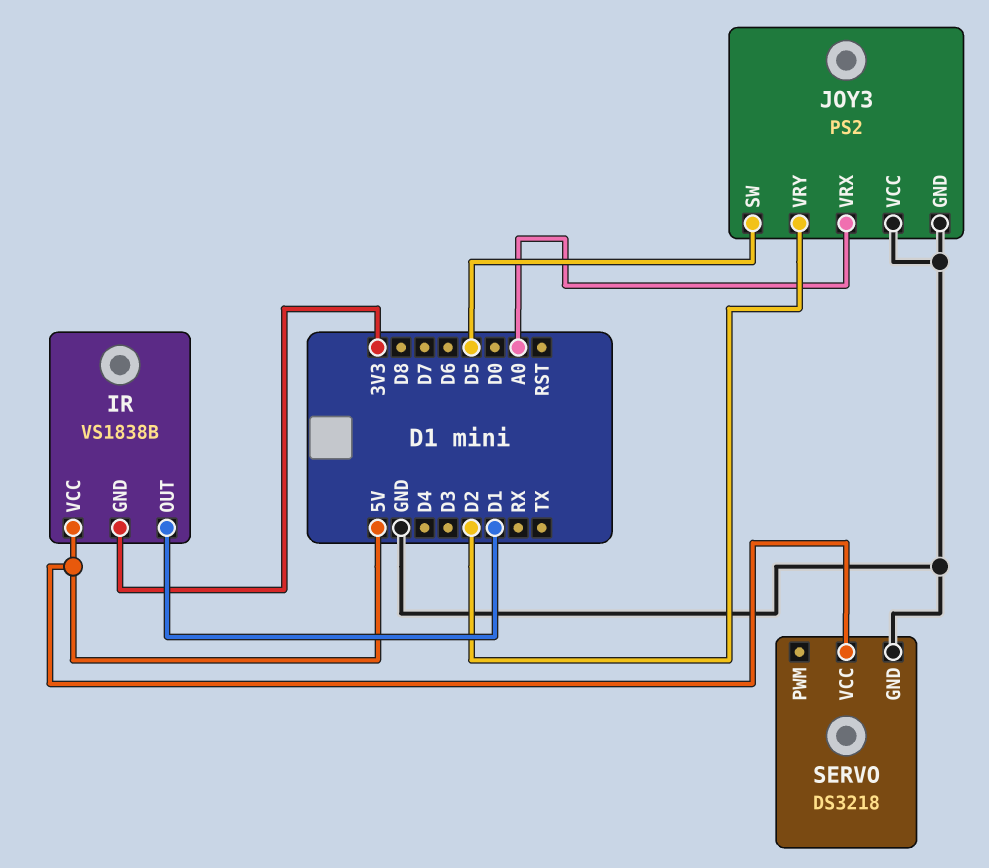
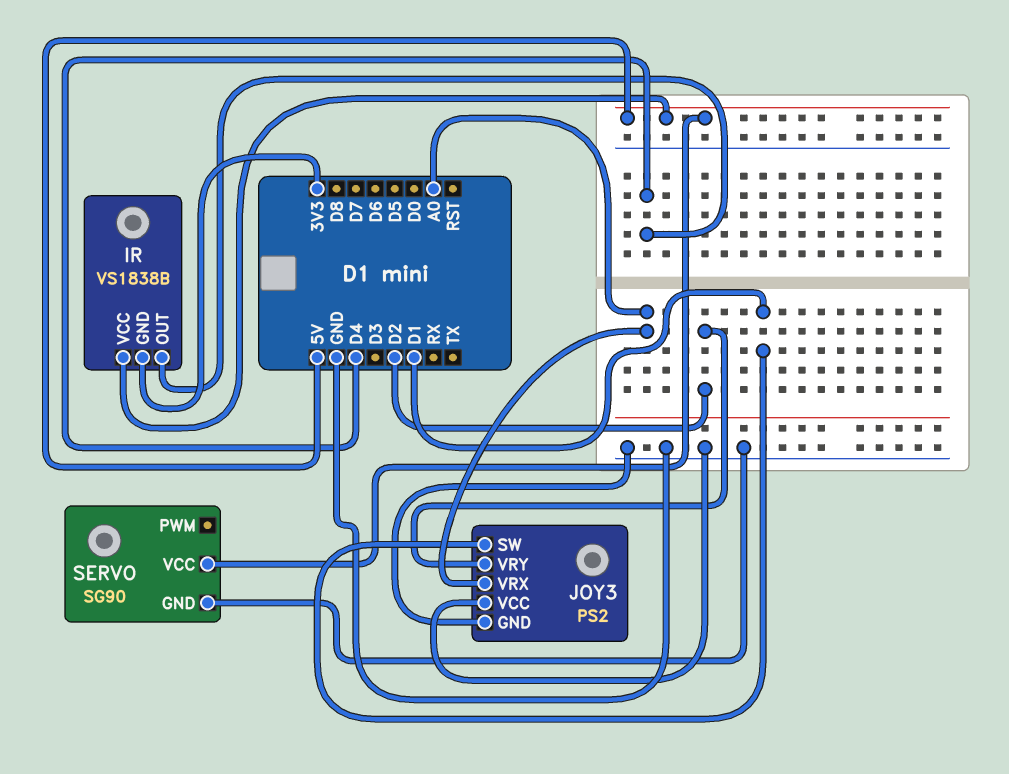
IR pin OUT: D1 -> D4
JOY3 pin SW: D5 -> D1
SERVO: DS3218 -> SG90

